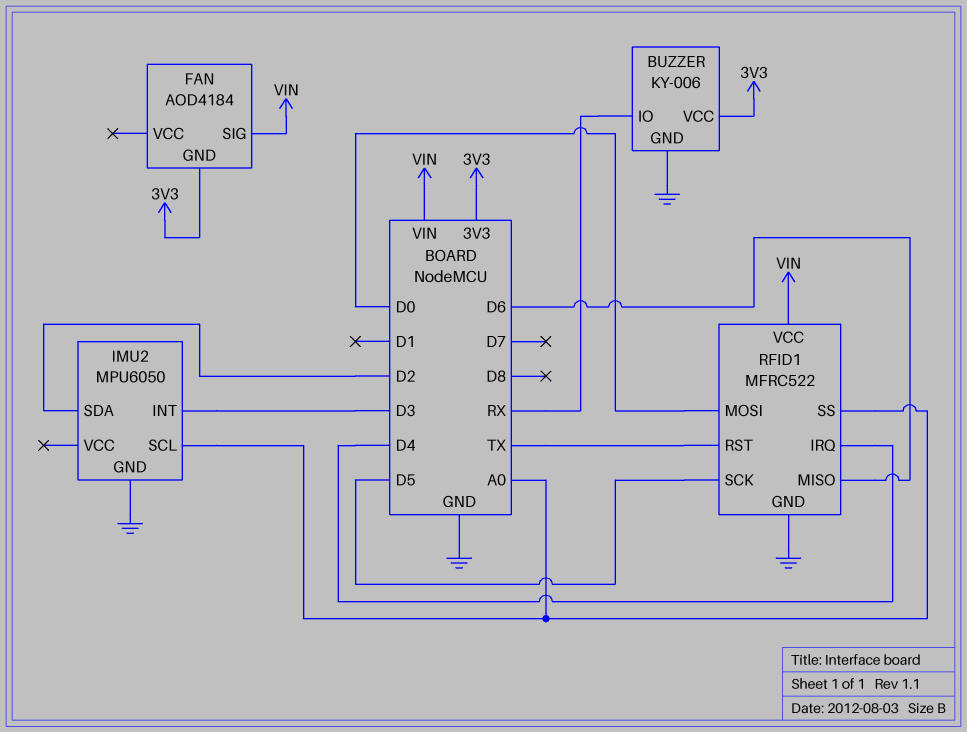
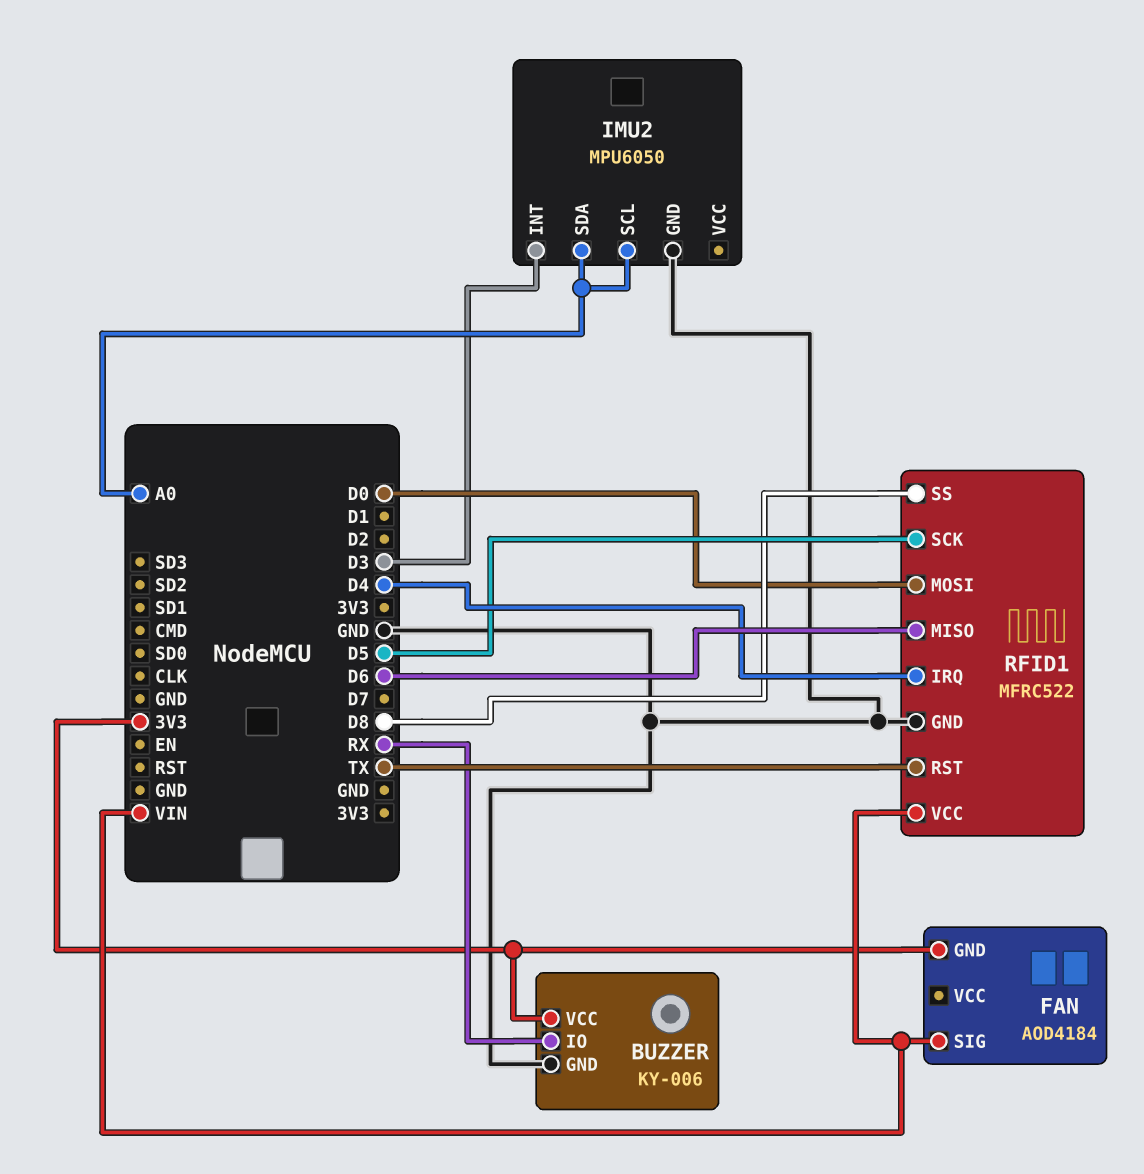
IMU2 pin SDA: D2 -> A0
RFID1 pin SS: A0 -> D8

